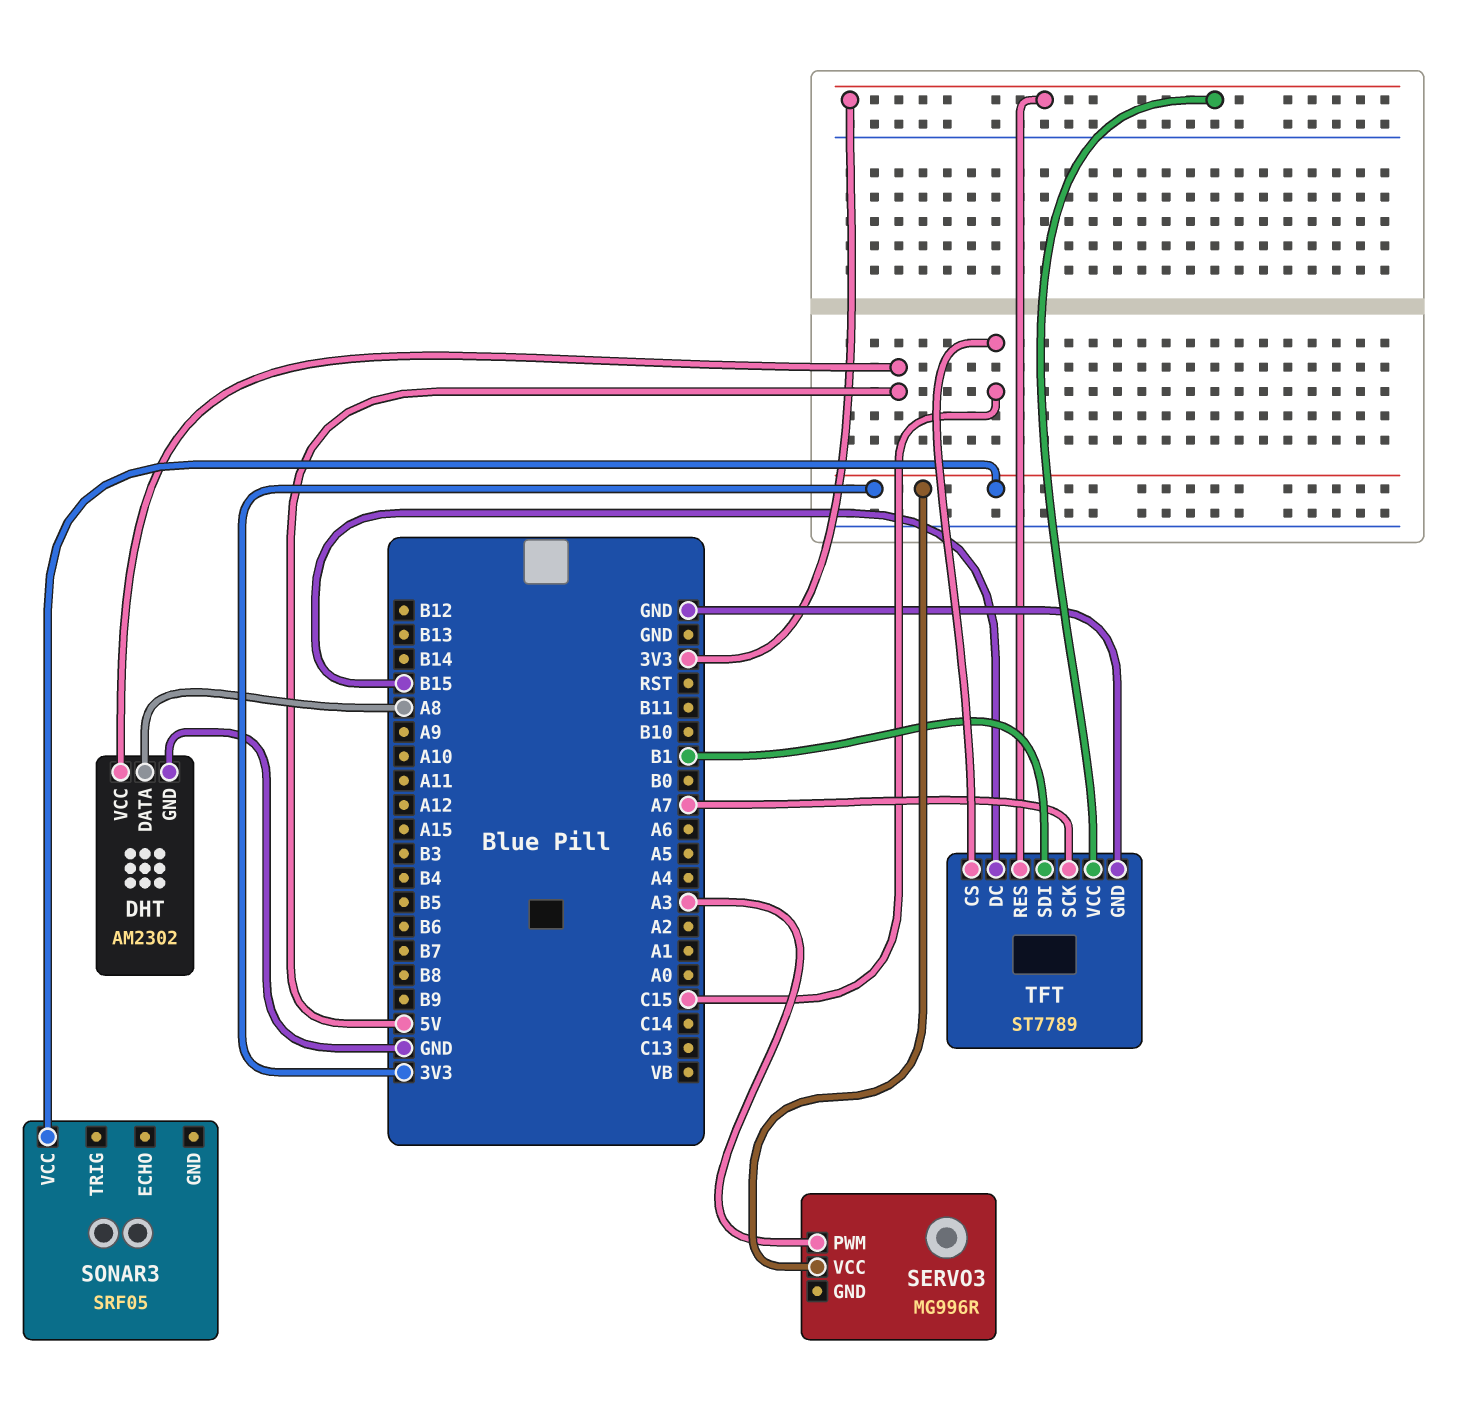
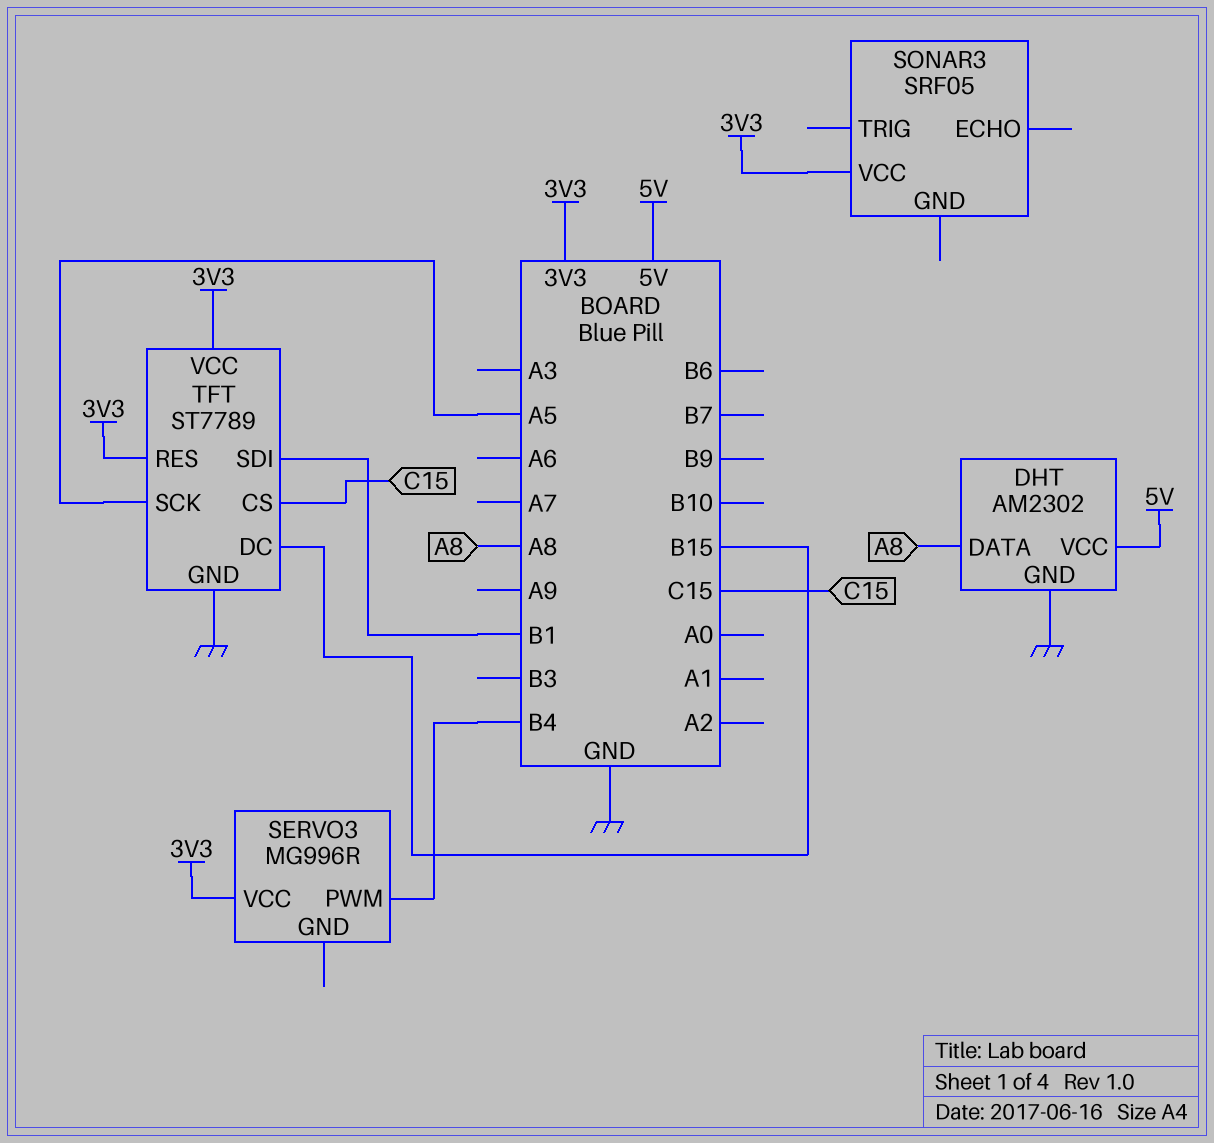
SERVO3 pin PWM: A3 -> B4
TFT pin SCK: A7 -> A5

